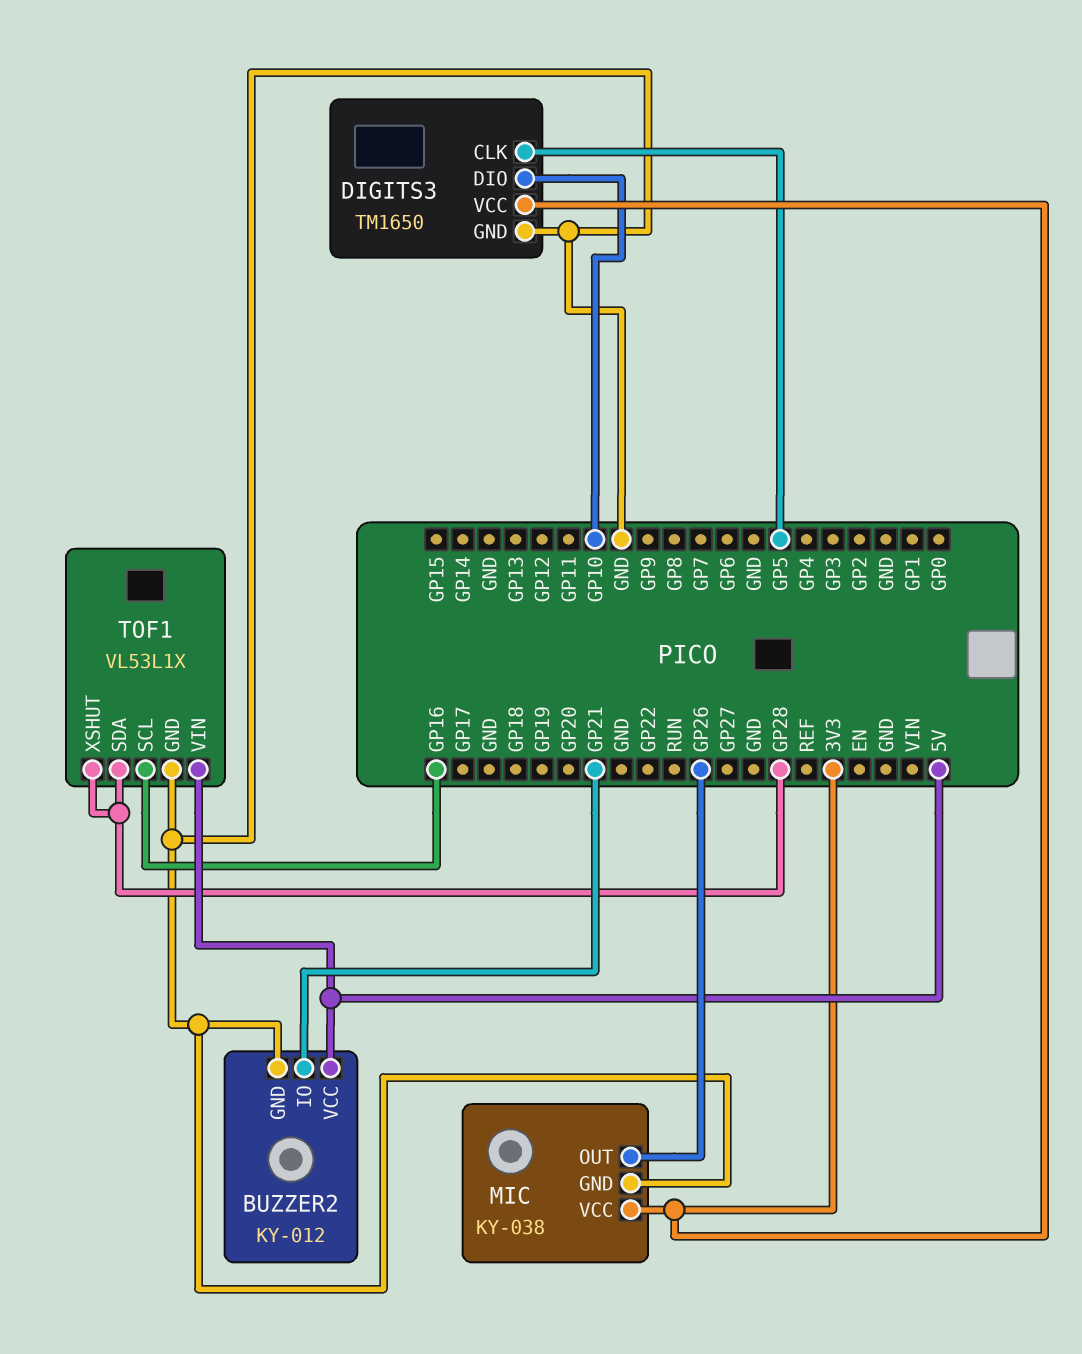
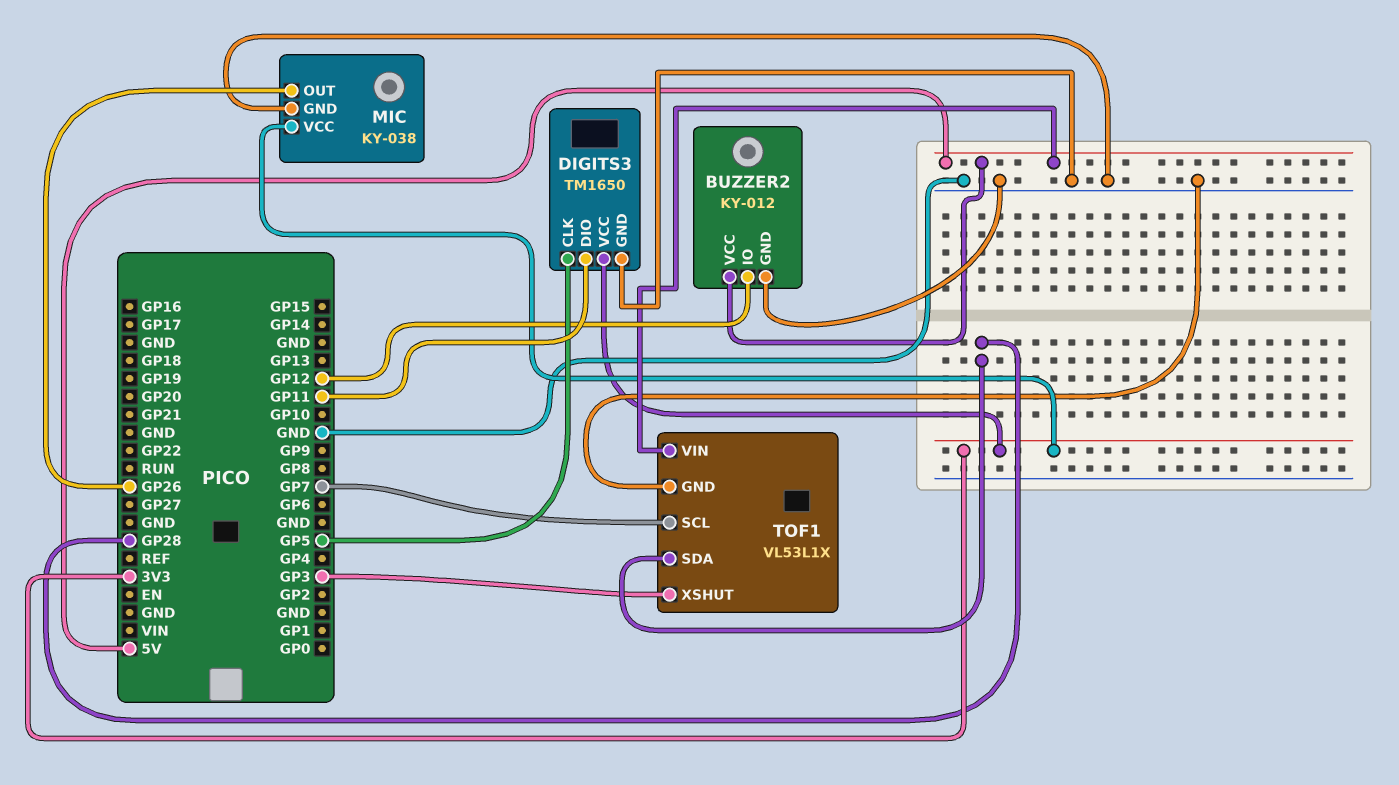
BUZZER2 pin IO: GP21 -> GP12
DIGITS3 pin DIO: GP10 -> GP11
TOF1 pin SCL: GP16 -> GP7
TOF1 pin XSHUT: GP28 -> GP3

